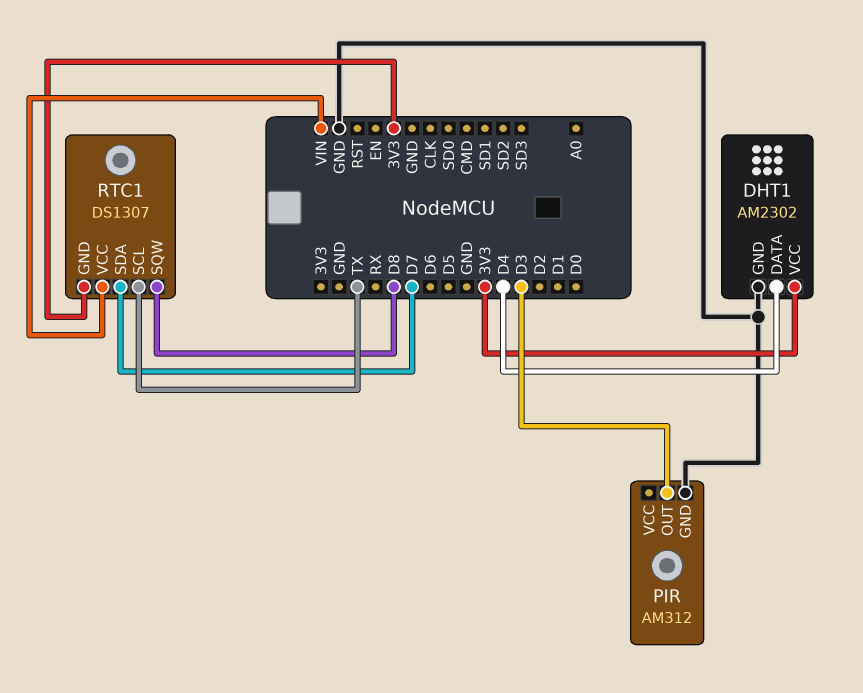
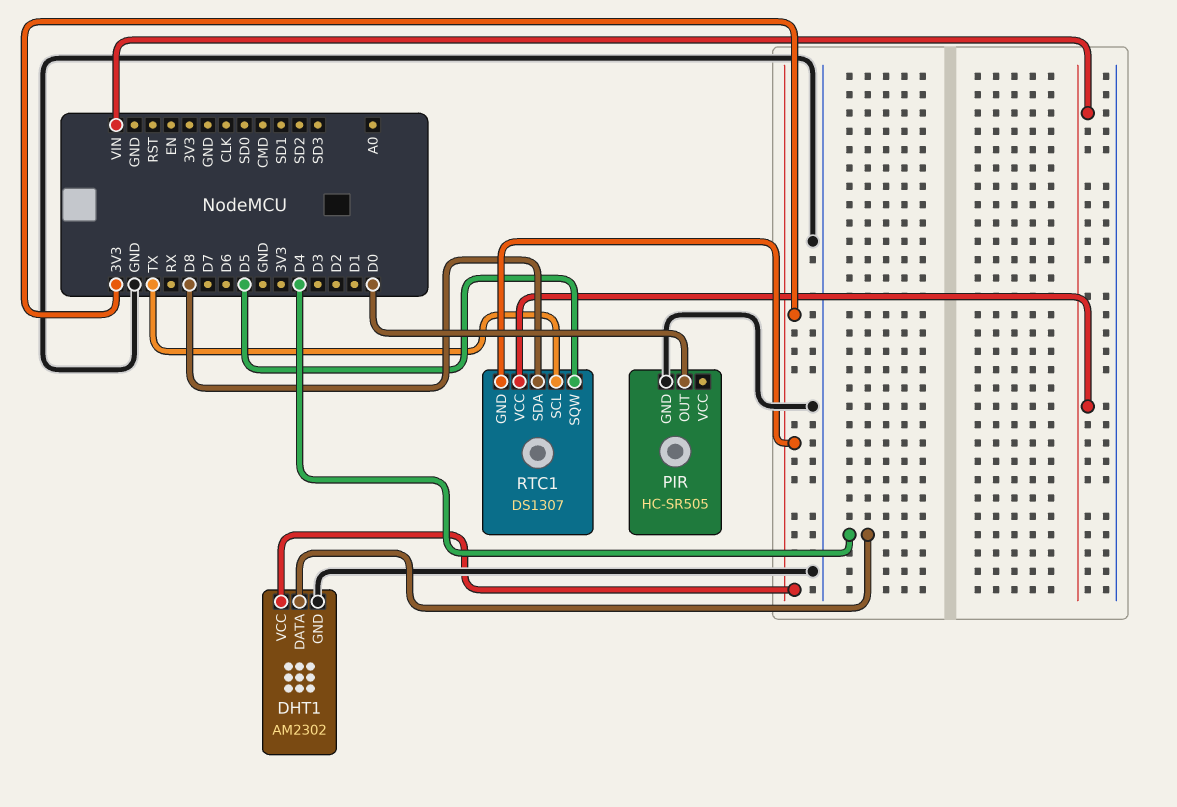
PIR: AM312 -> HC-SR505
PIR pin OUT: D3 -> D0
RTC1 pin SDA: D7 -> D8
RTC1 pin SQW: D8 -> D5

